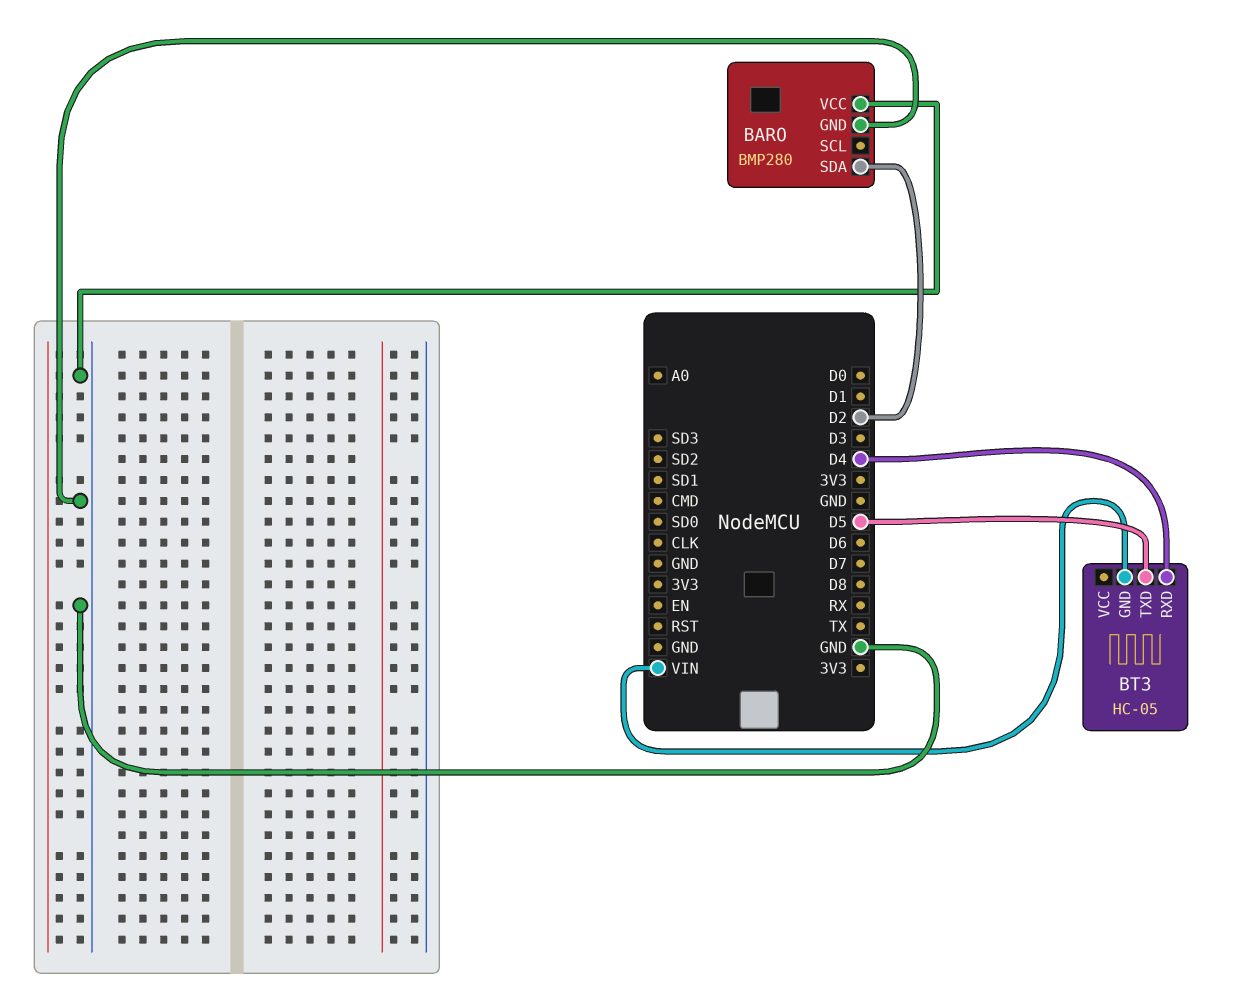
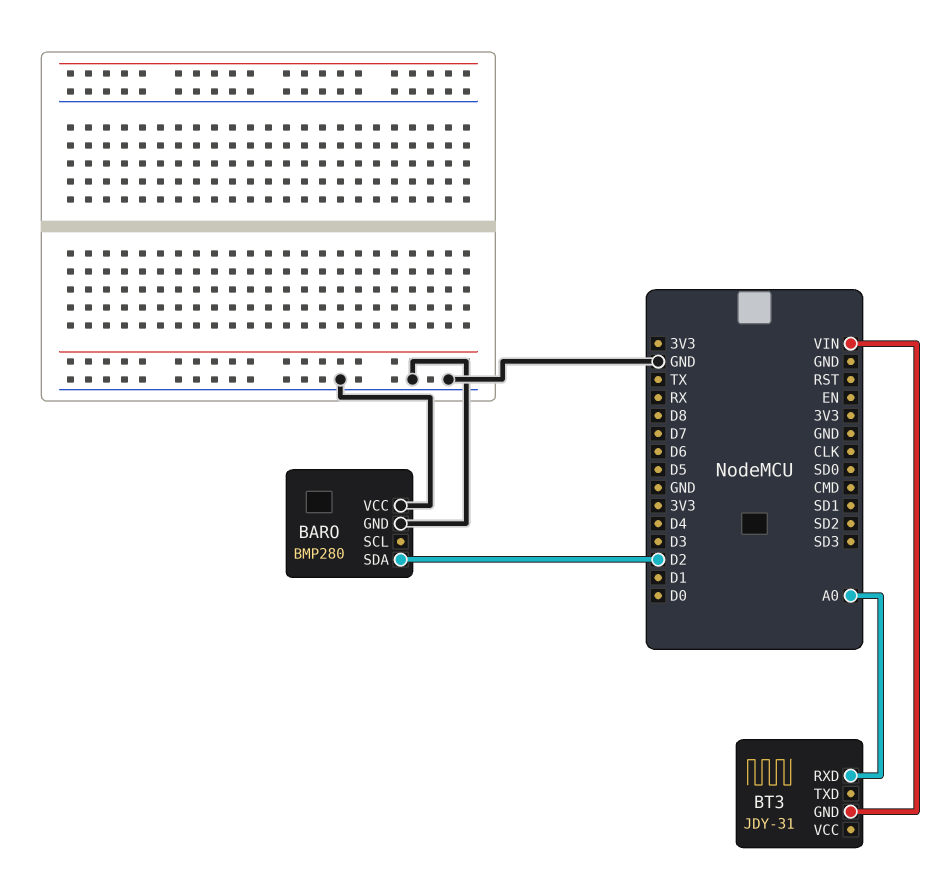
BT3: HC-05 -> JDY-31
BT3 pin RXD: D4 -> A0
BT3 pin TXD: D5 -> none

